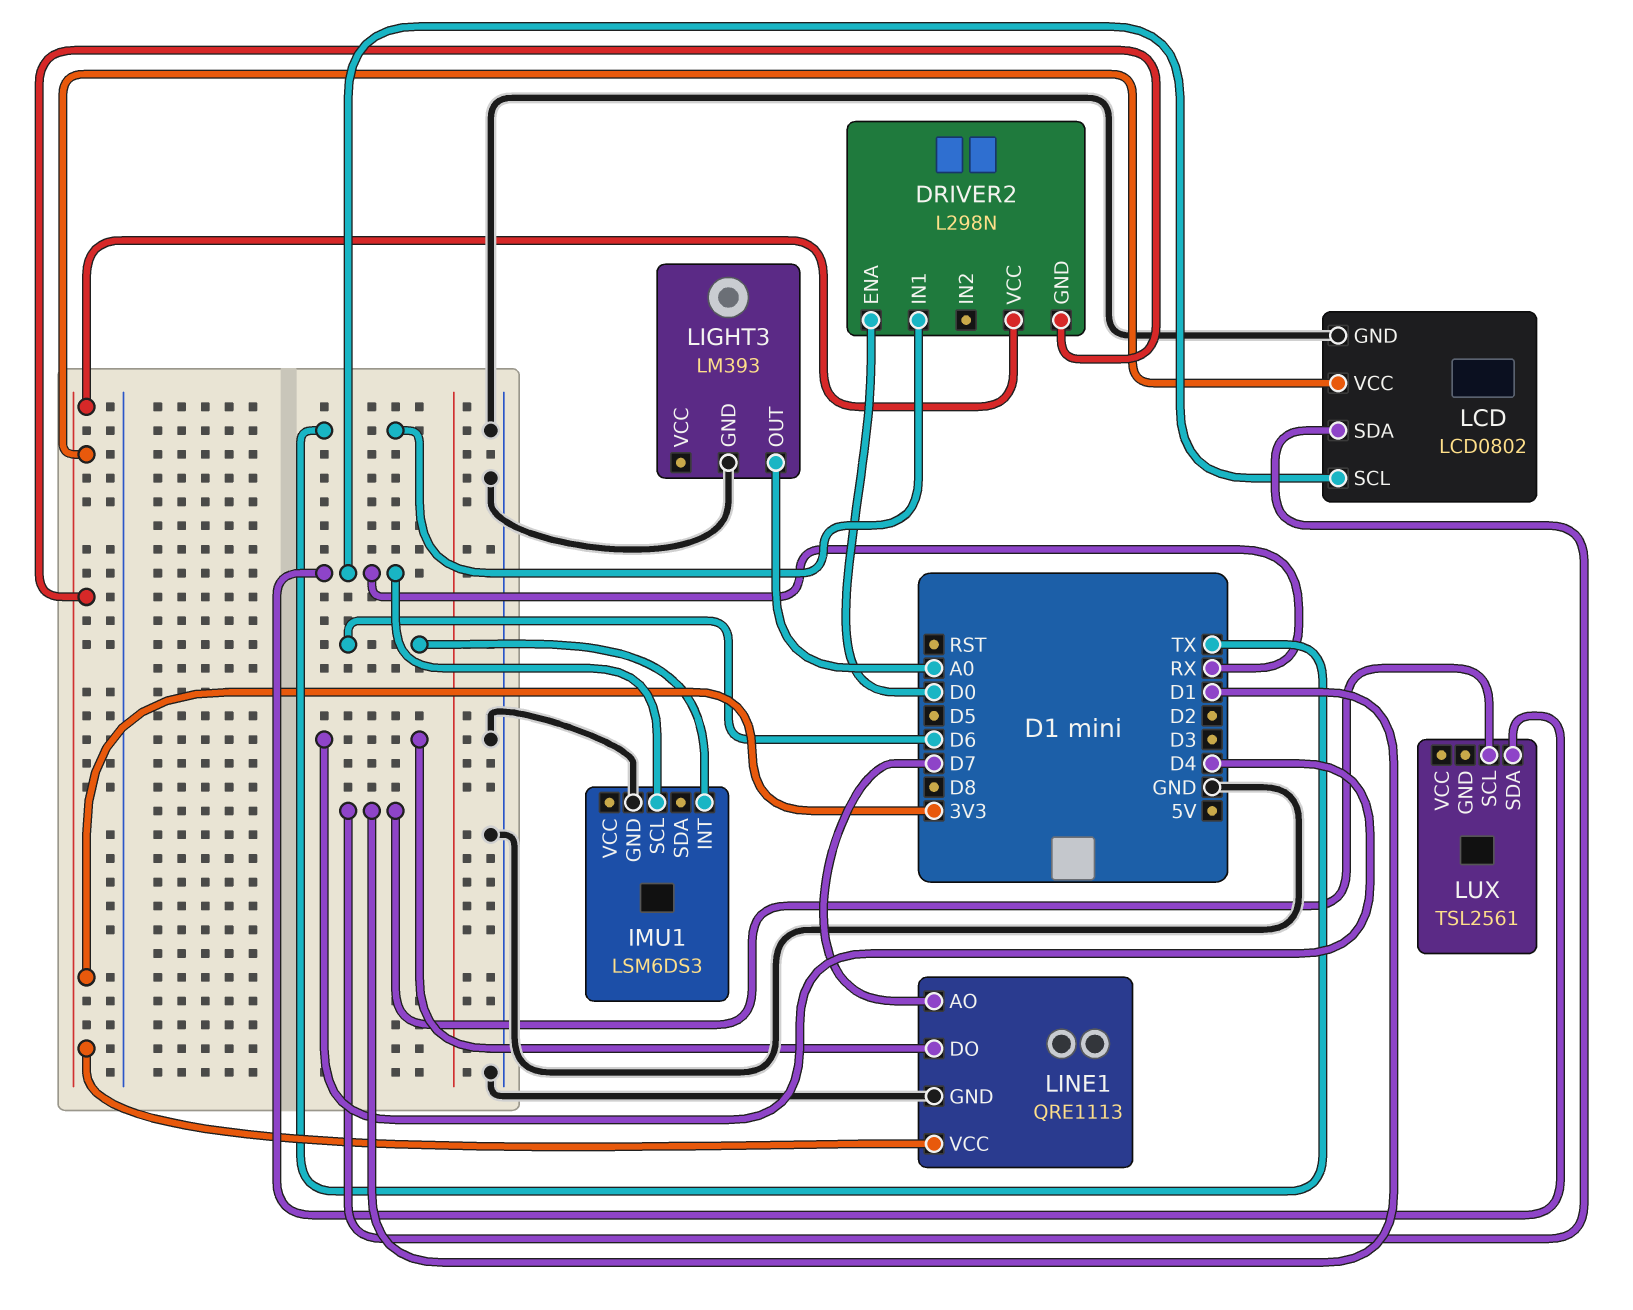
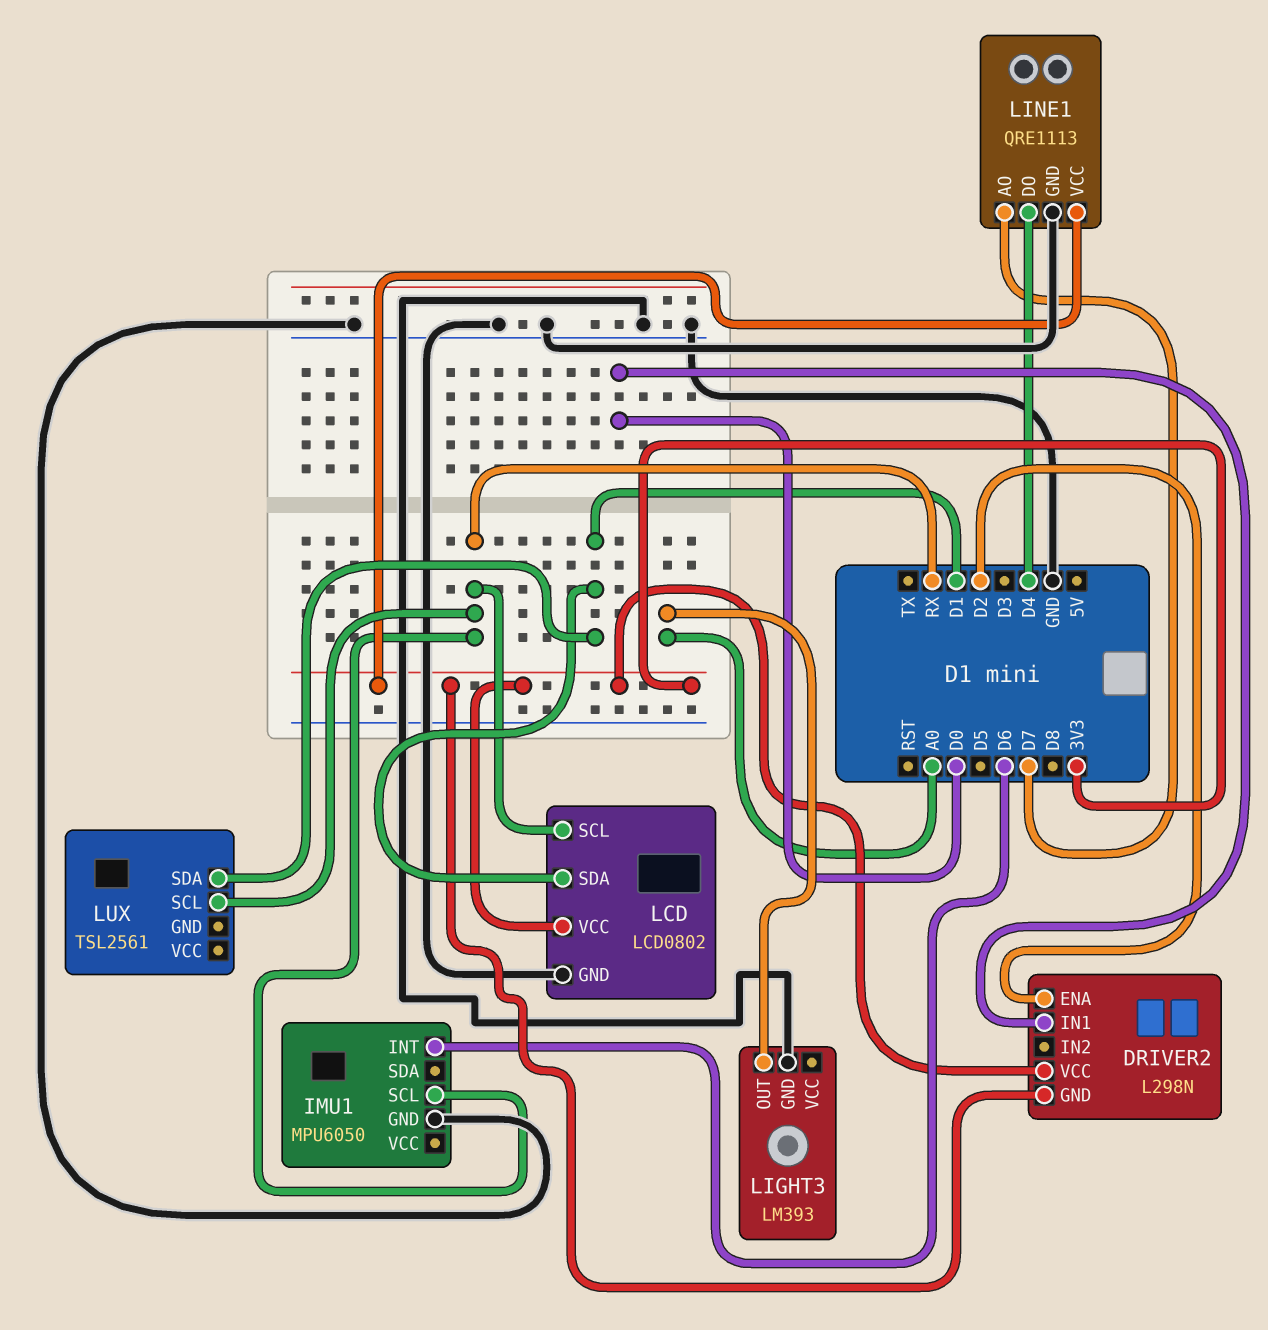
DRIVER2 pin ENA: D0 -> D2
DRIVER2 pin IN1: TX -> D0
IMU1: LSM6DS3 -> MPU6050
LUX pin SCL: D1 -> RX
LUX pin SDA: RX -> D1

